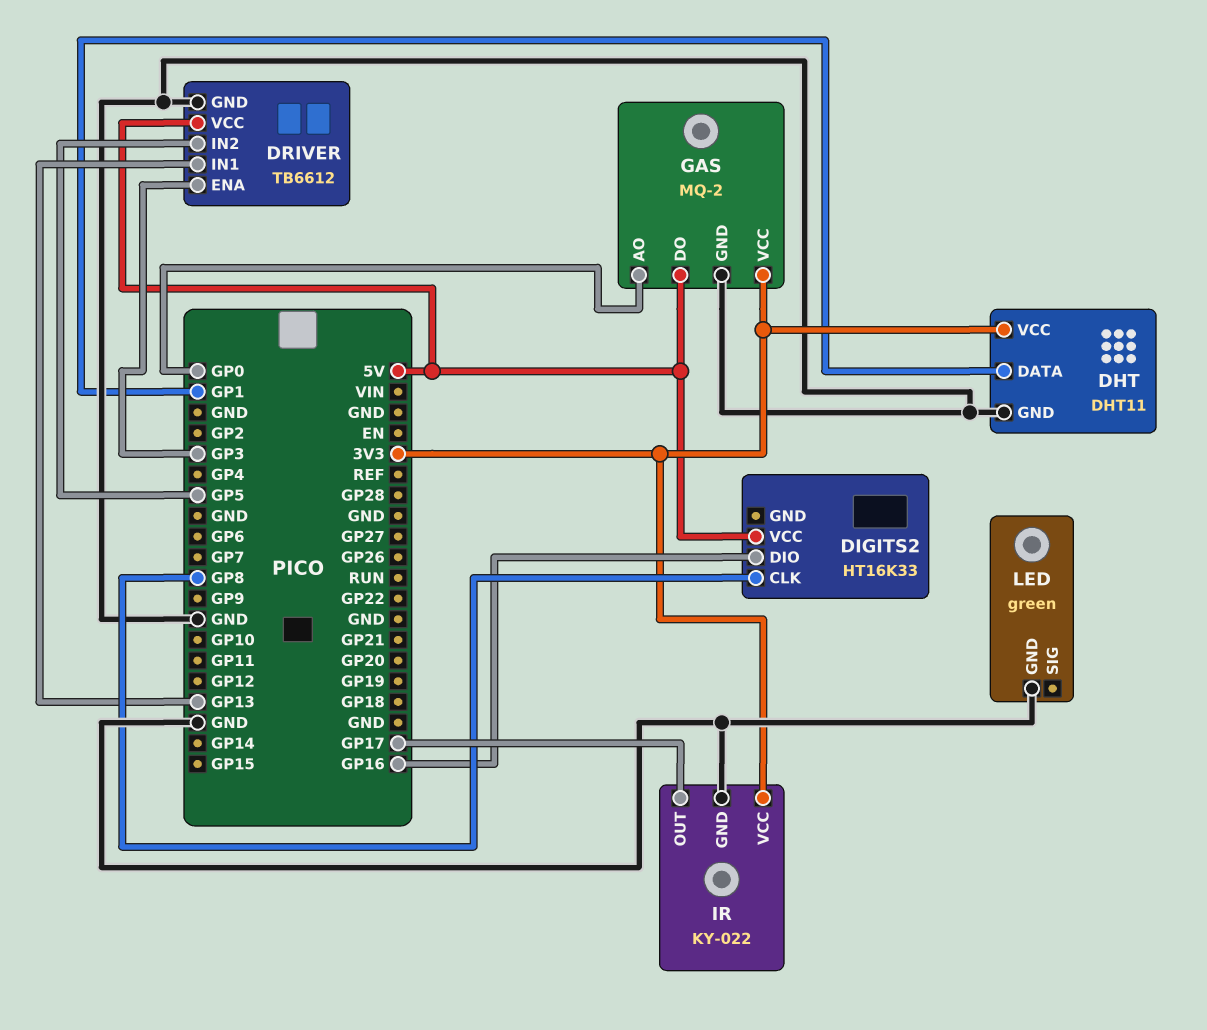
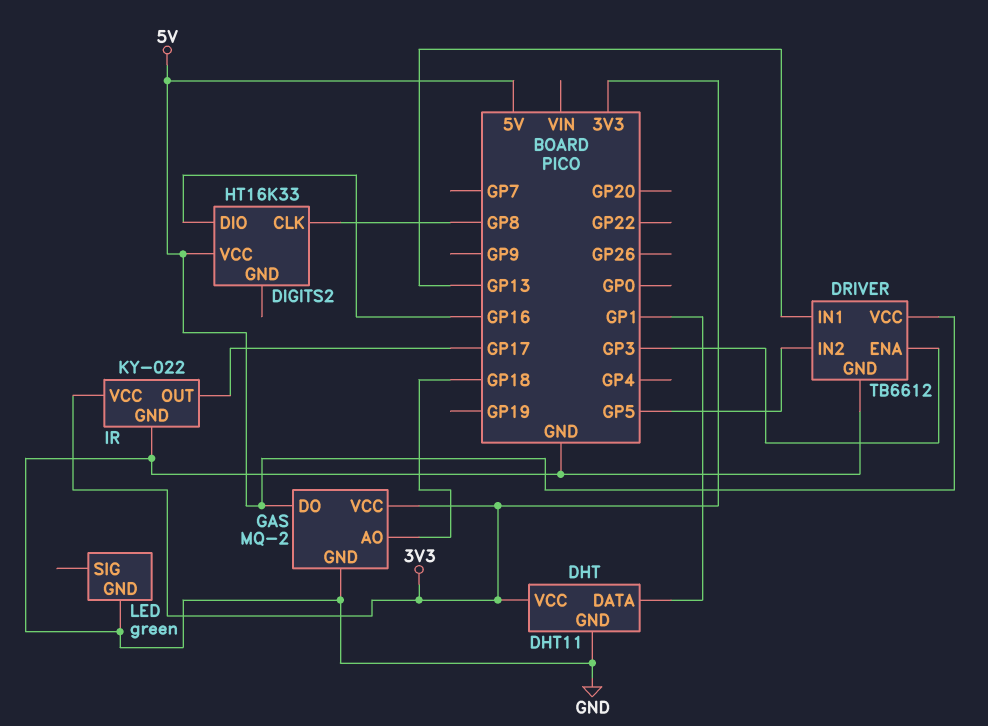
GAS pin AO: GP0 -> GP18

